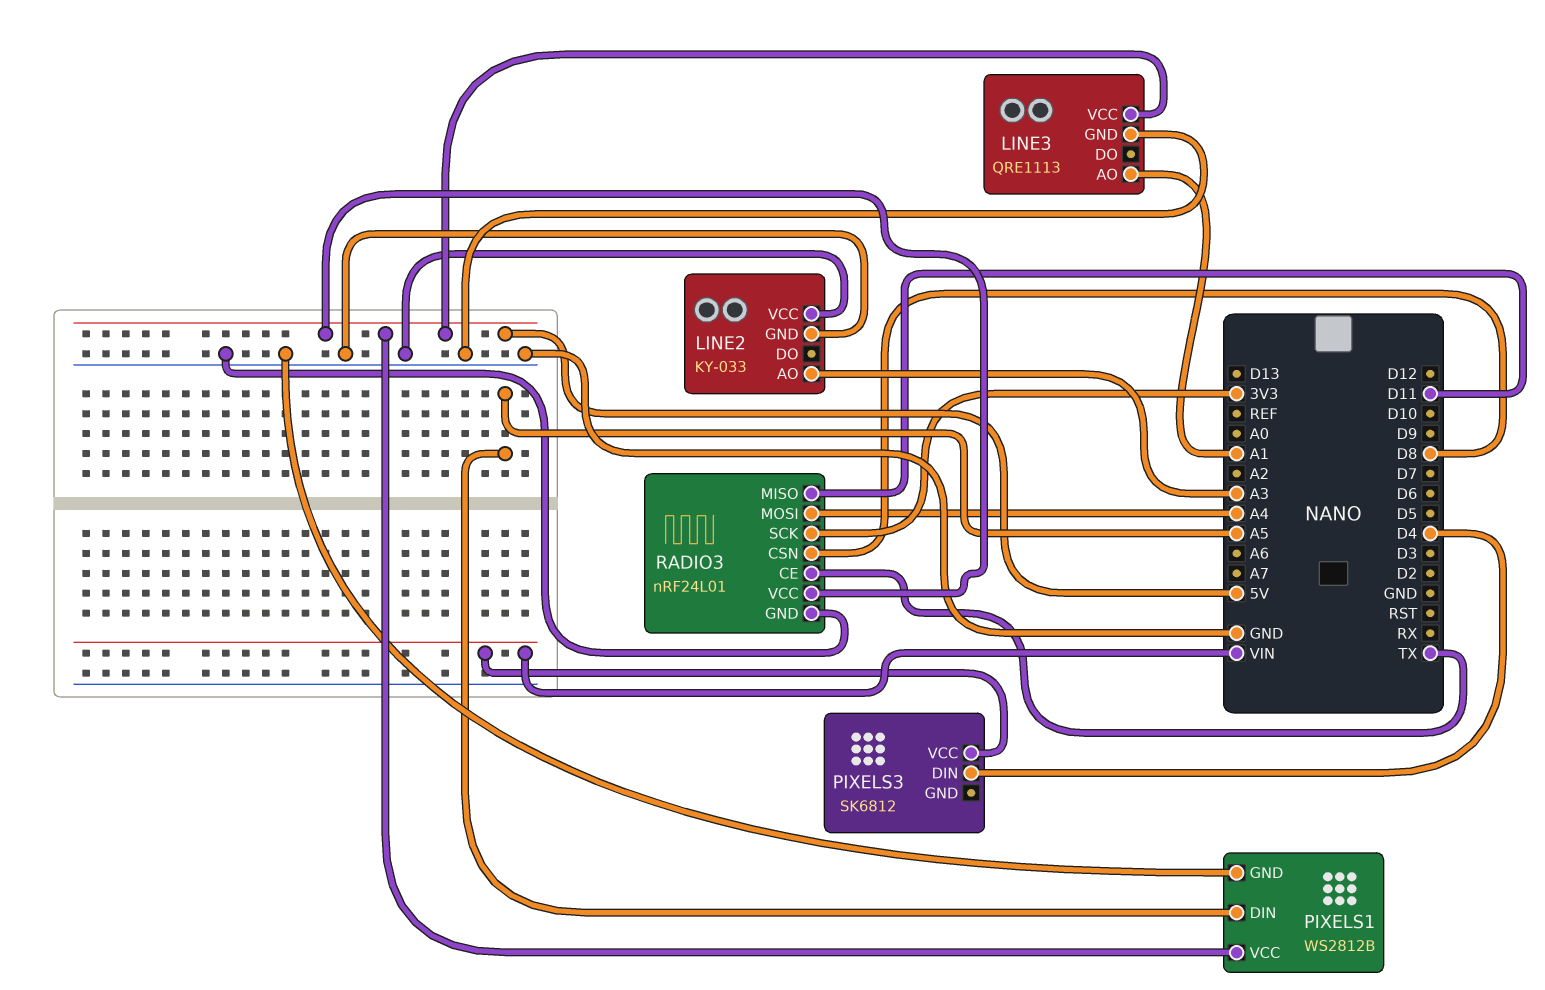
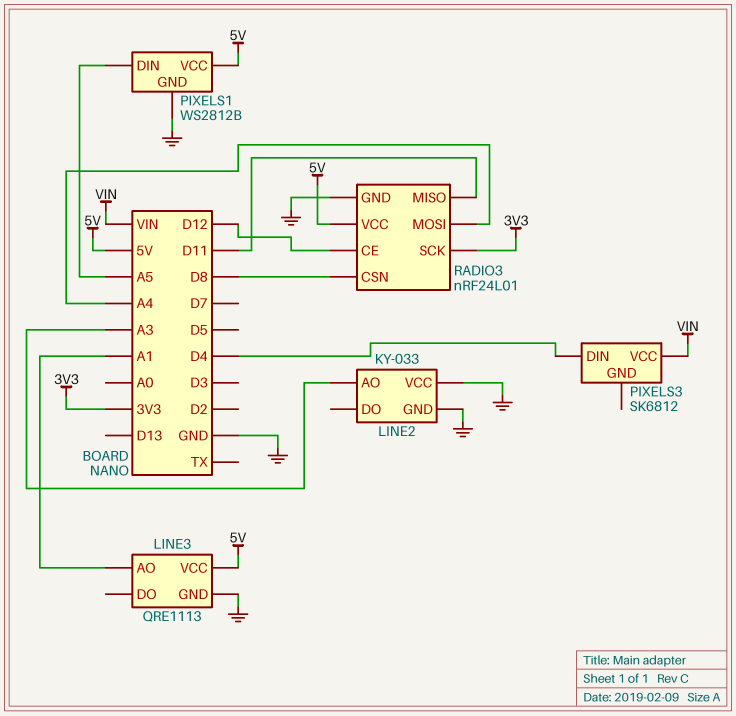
RADIO3 pin CE: TX -> D12

